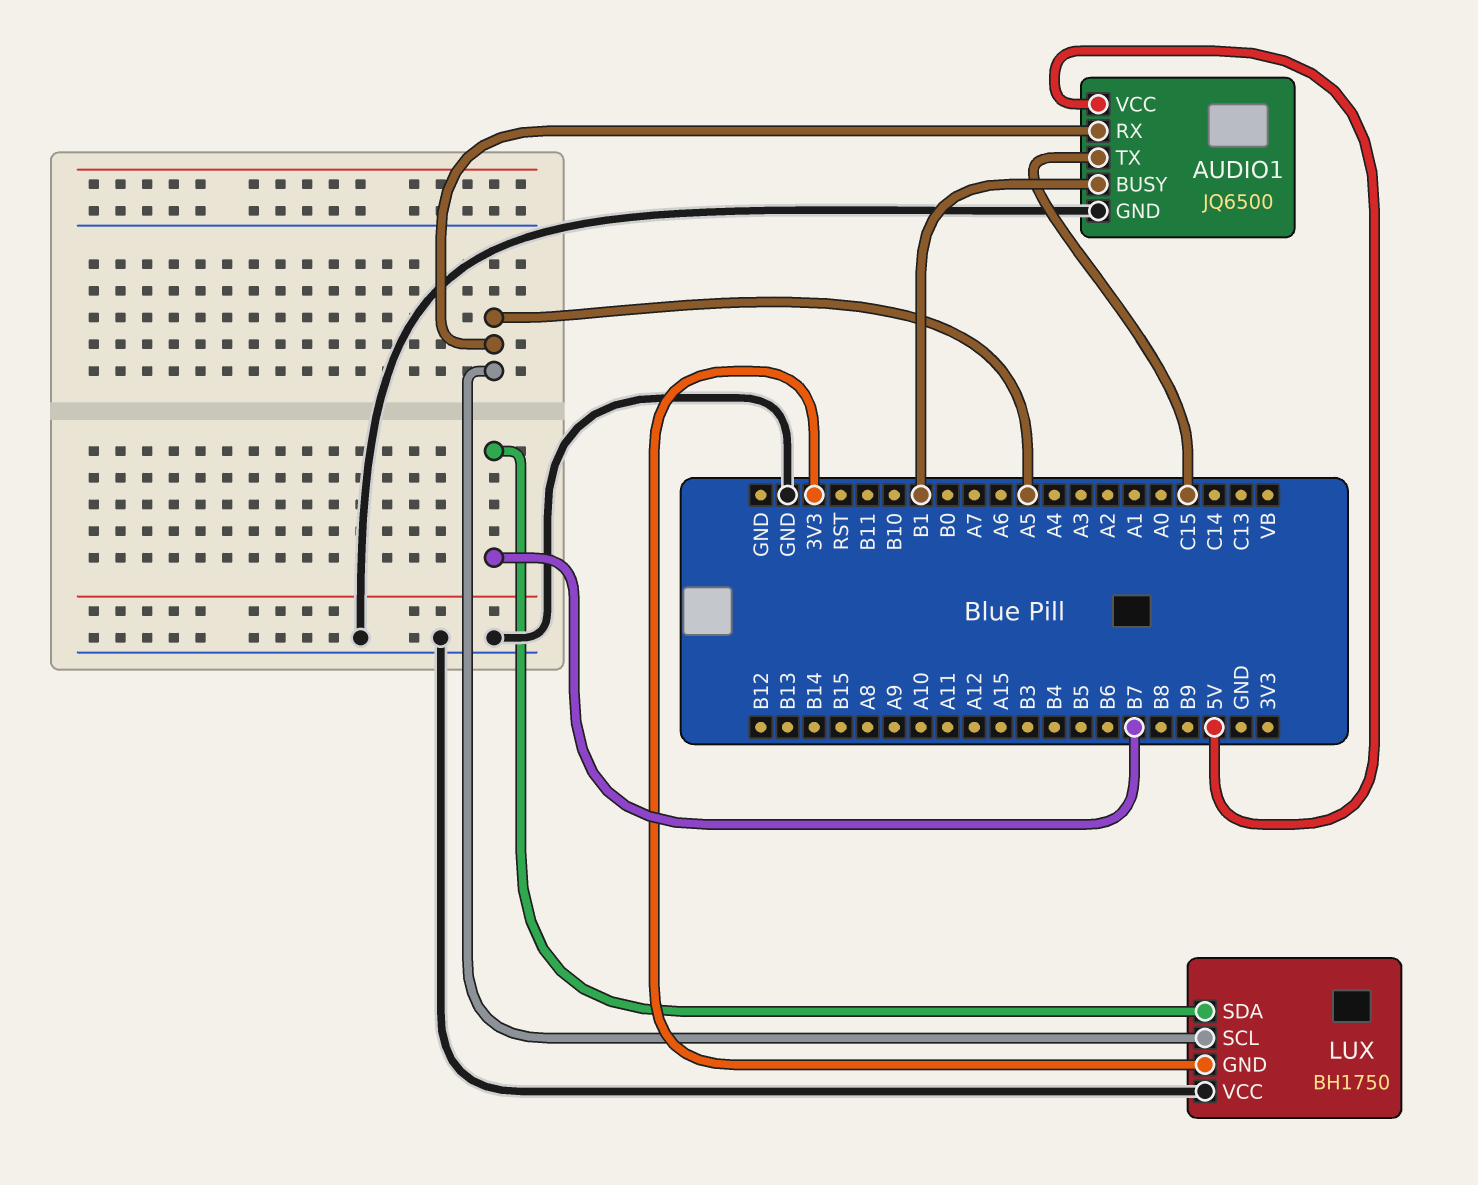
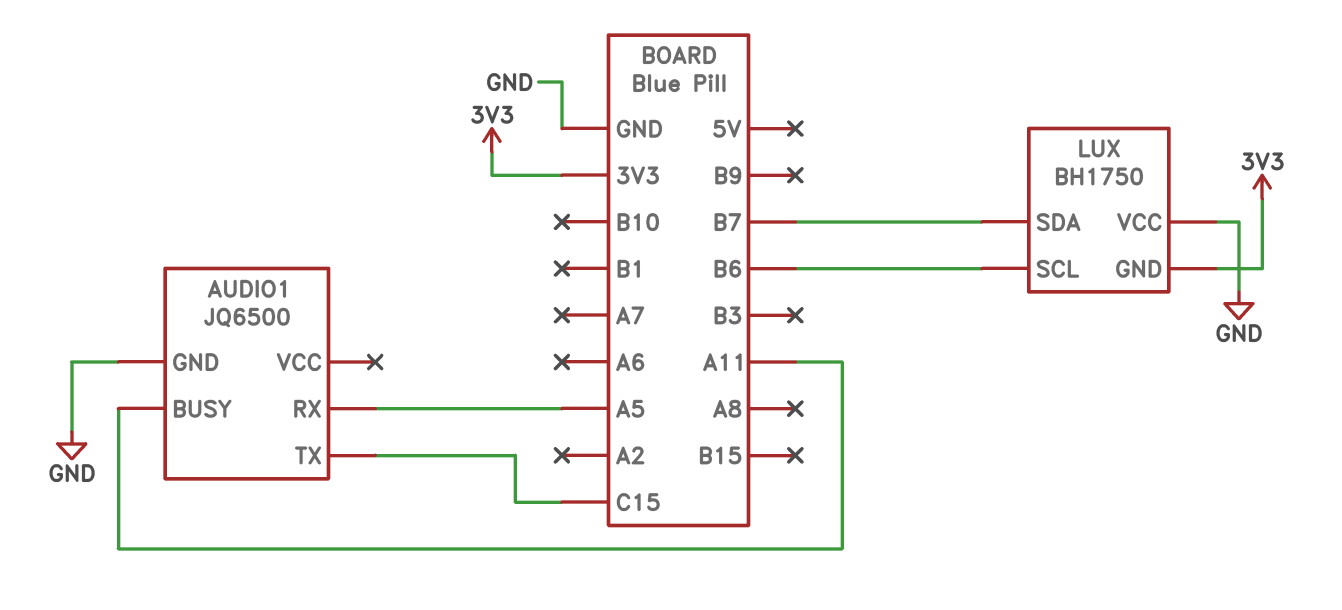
AUDIO1 pin BUSY: B1 -> A11
AUDIO1 pin VCC: 5V -> none
LUX pin SCL: A5 -> B6

